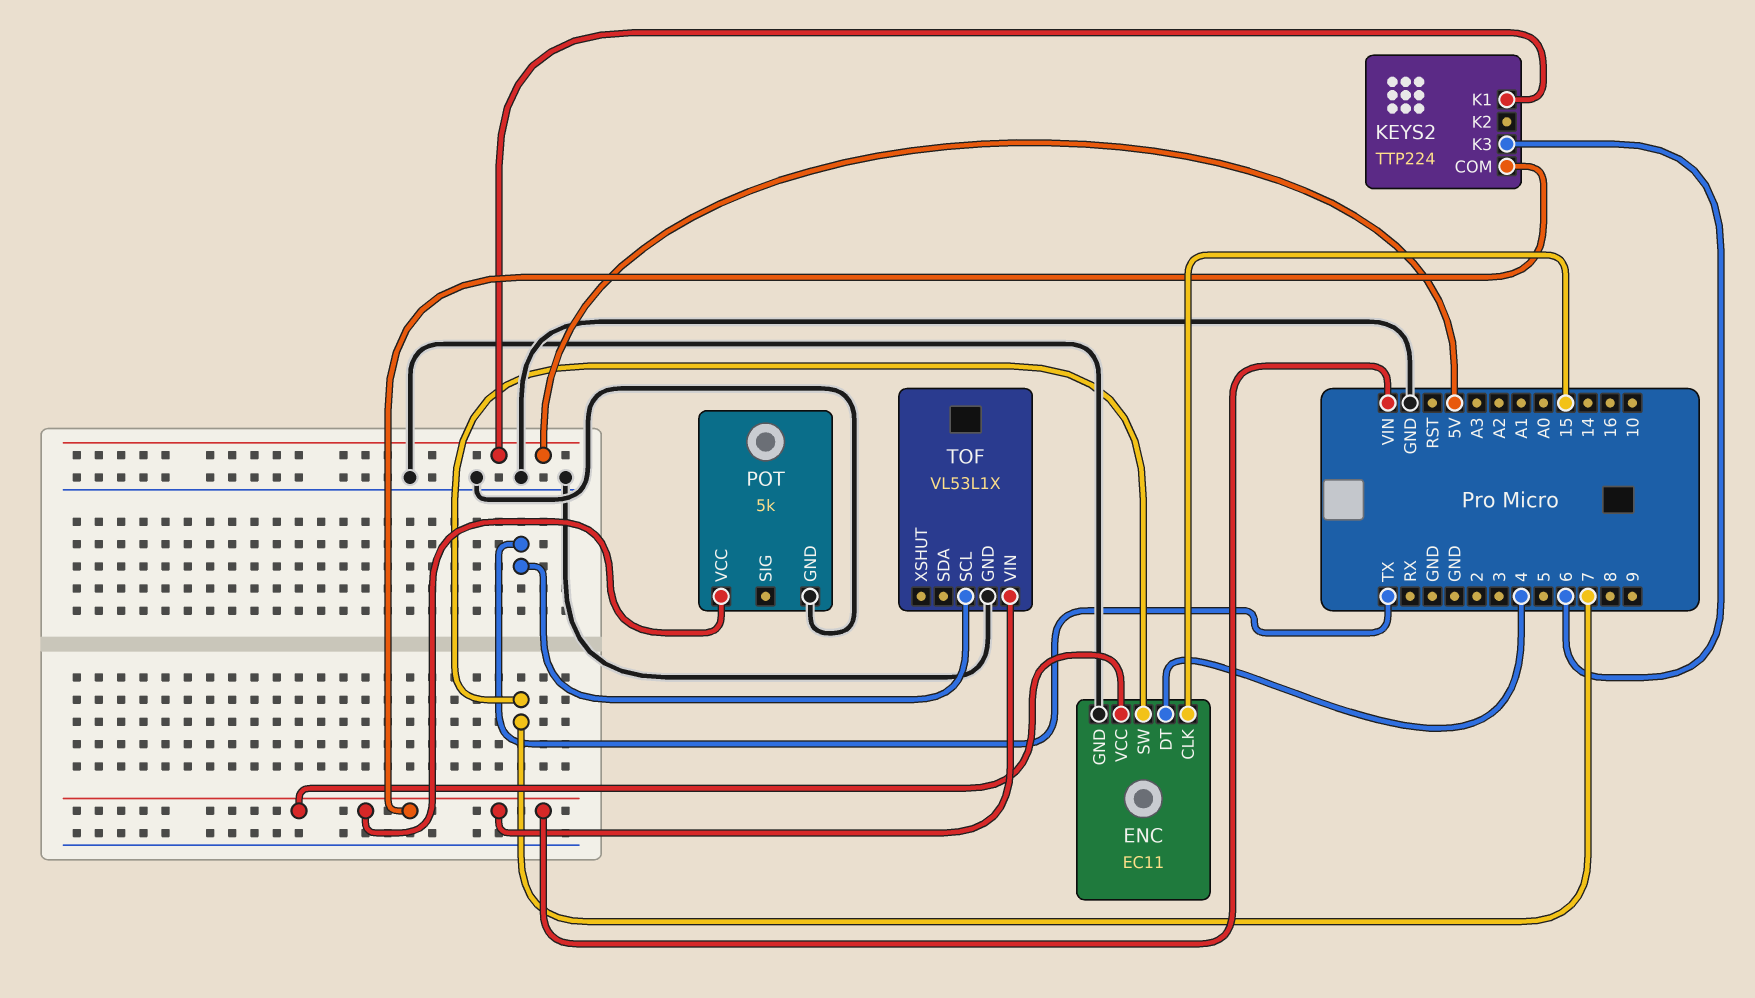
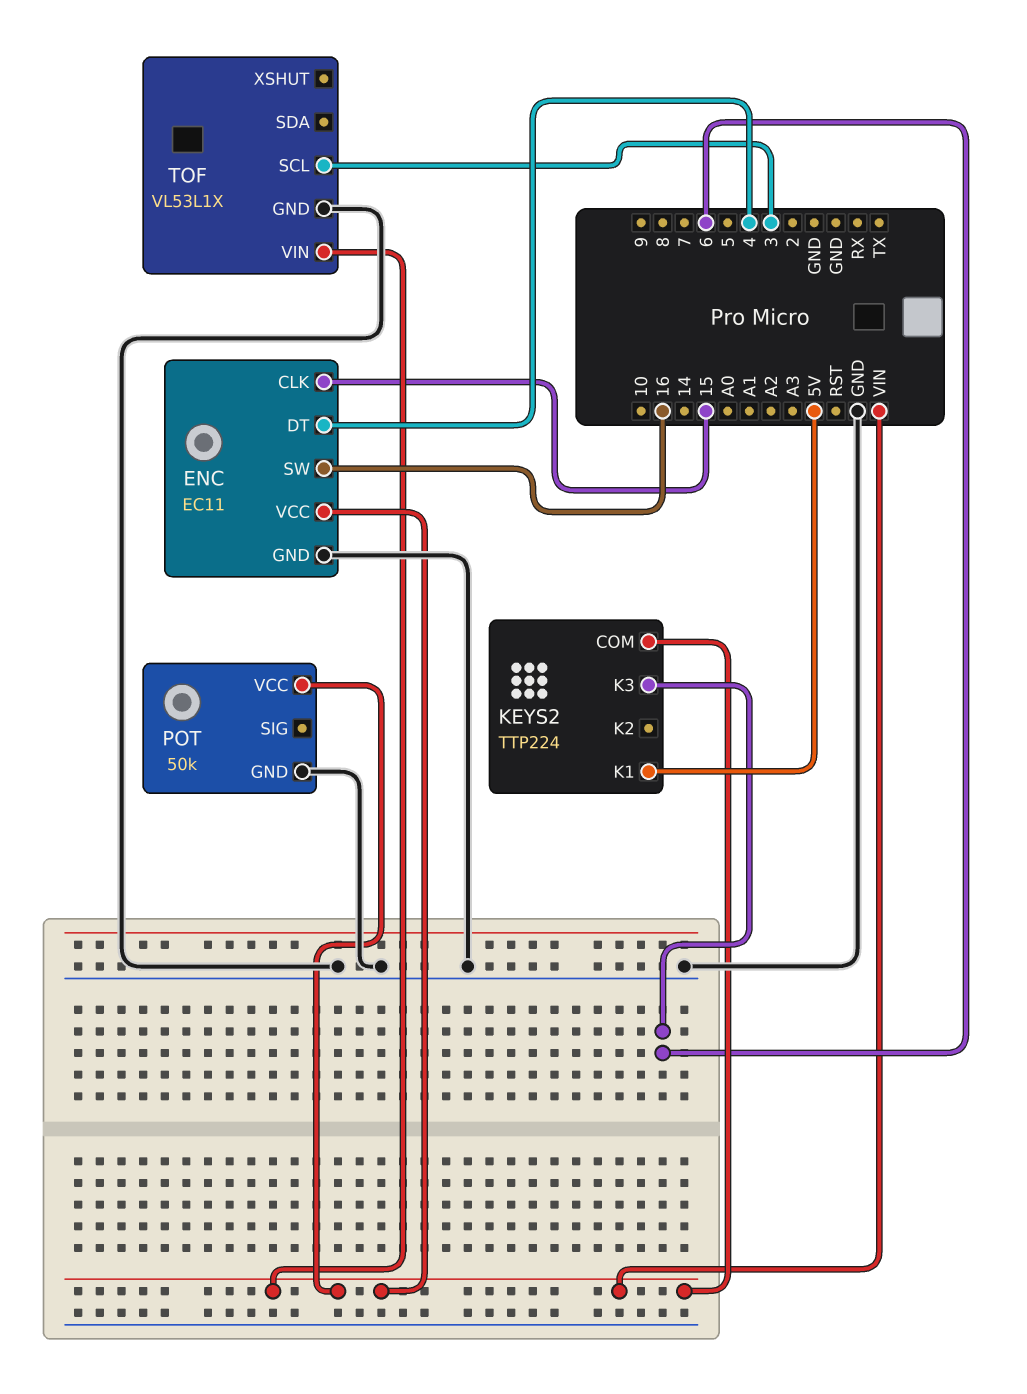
ENC pin SW: 7 -> 16
POT: 5k -> 50k
TOF pin SCL: TX -> 3

